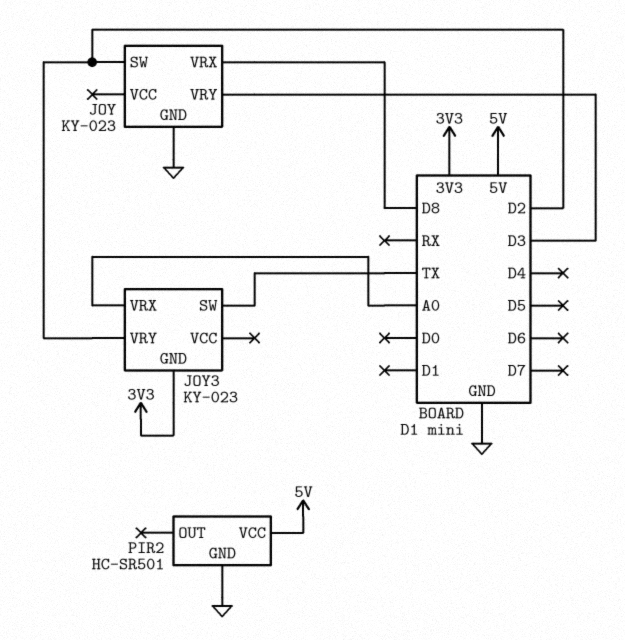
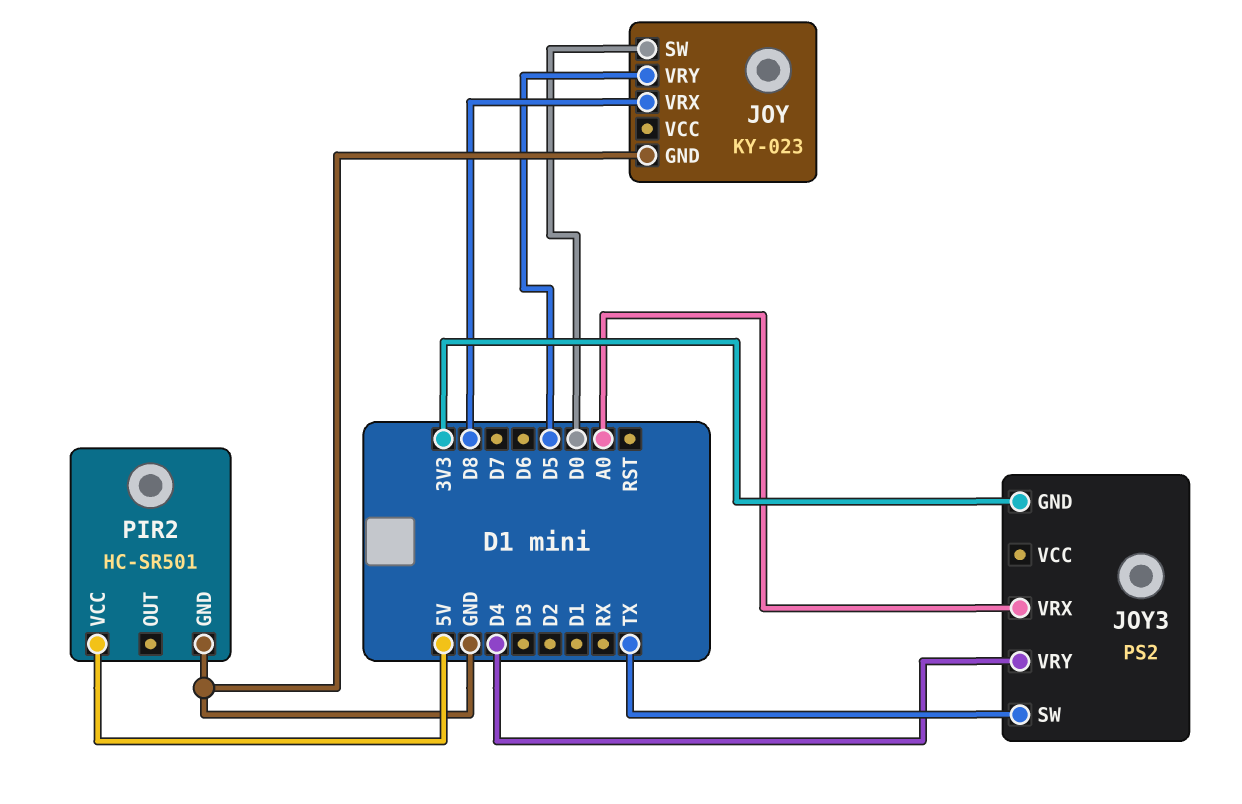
JOY pin SW: D2 -> D0
JOY pin VRY: D3 -> D5
JOY3: KY-023 -> PS2
JOY3 pin VRY: D2 -> D4

